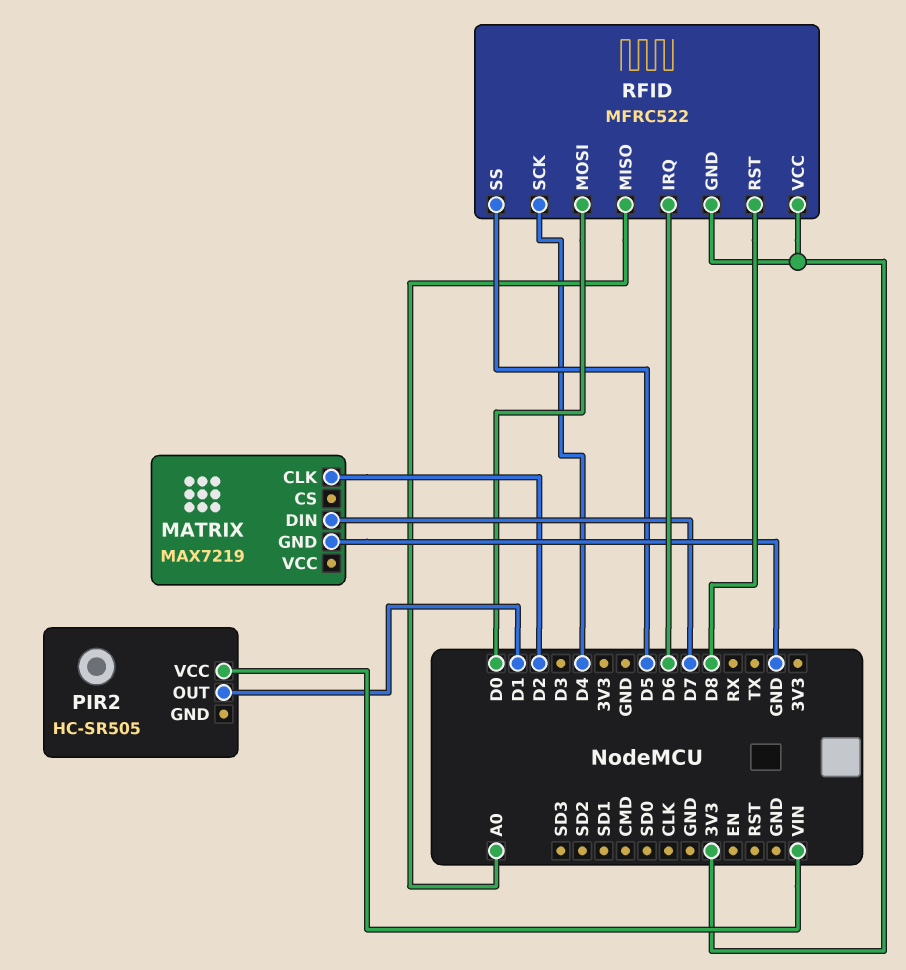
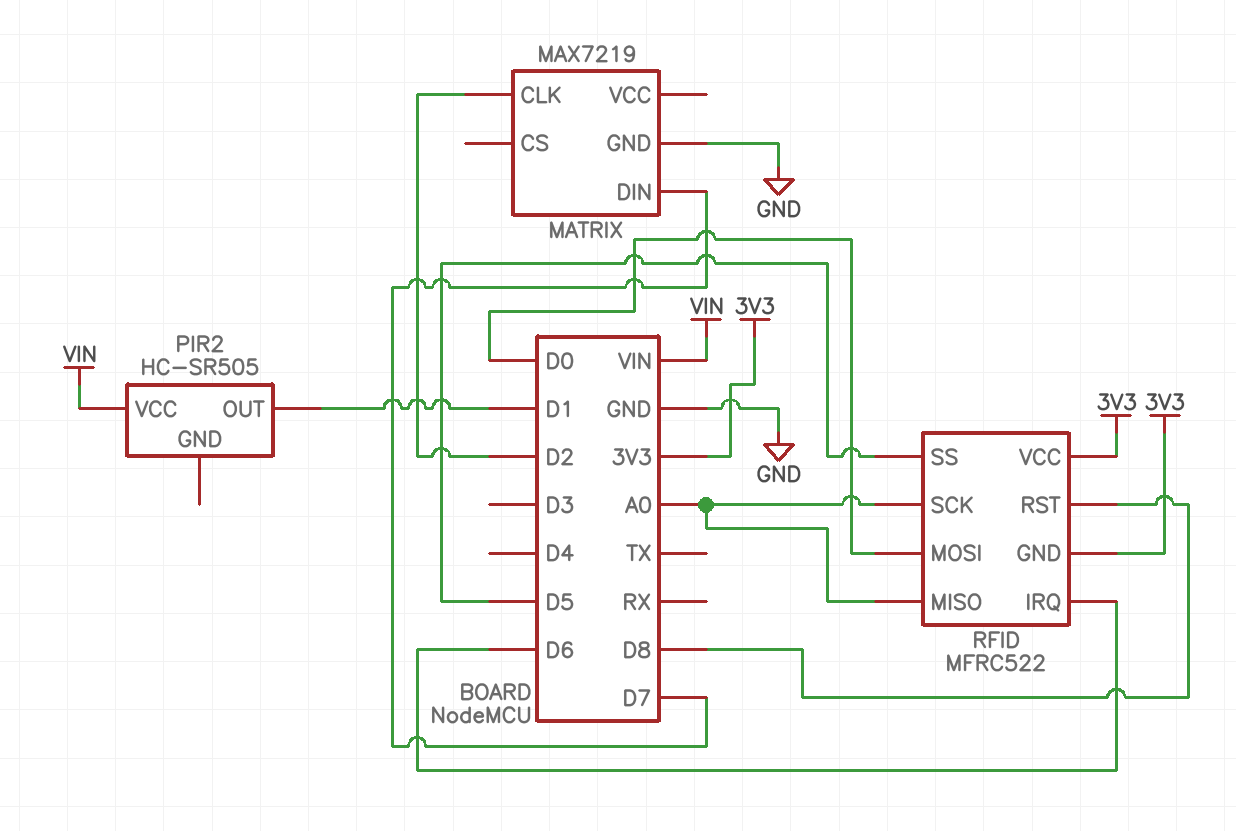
RFID pin SCK: D4 -> A0

